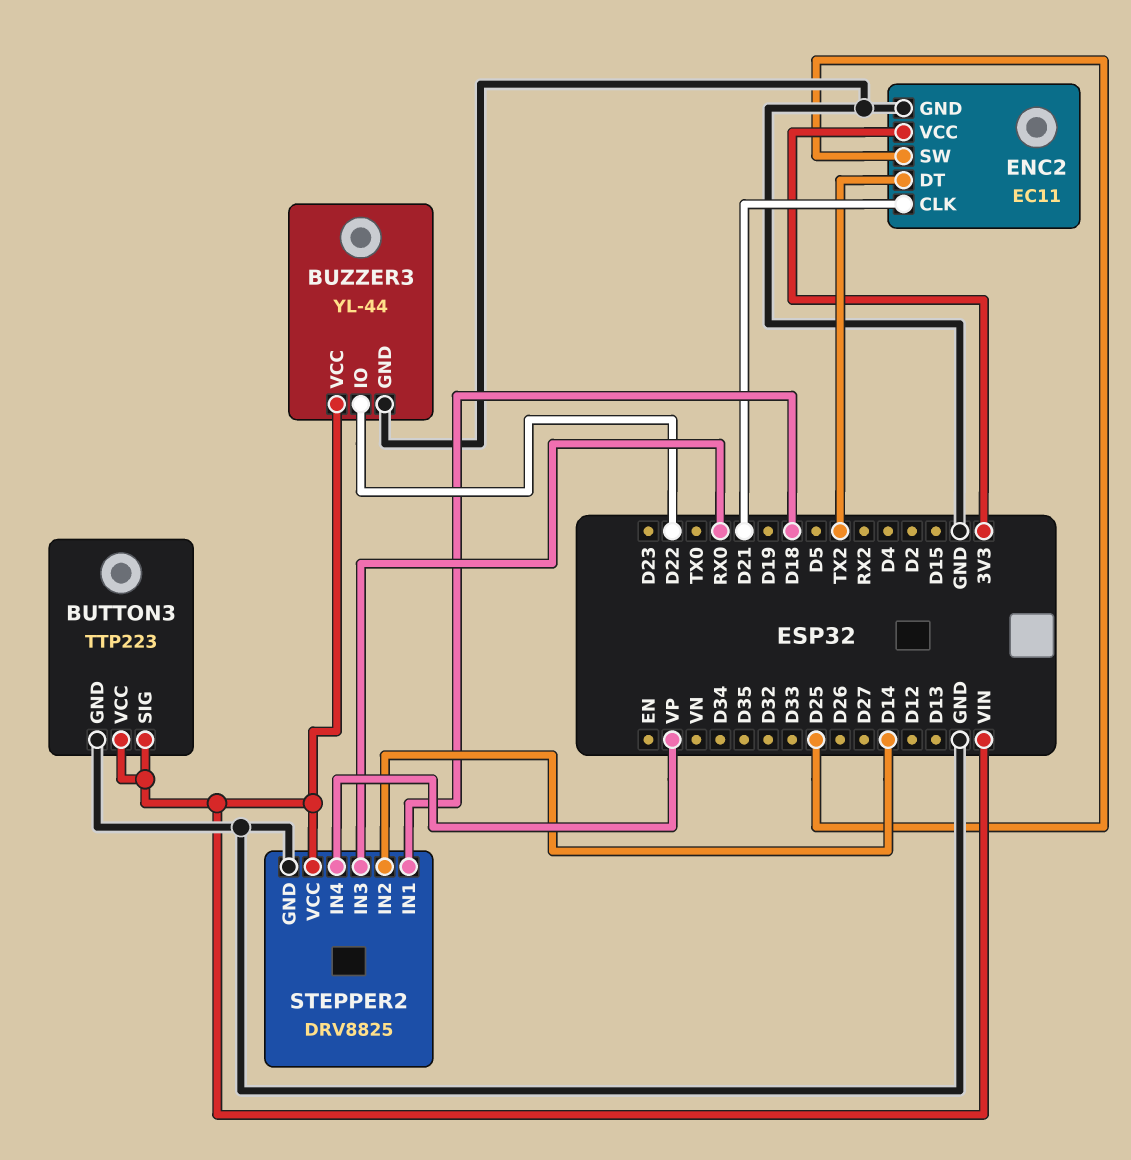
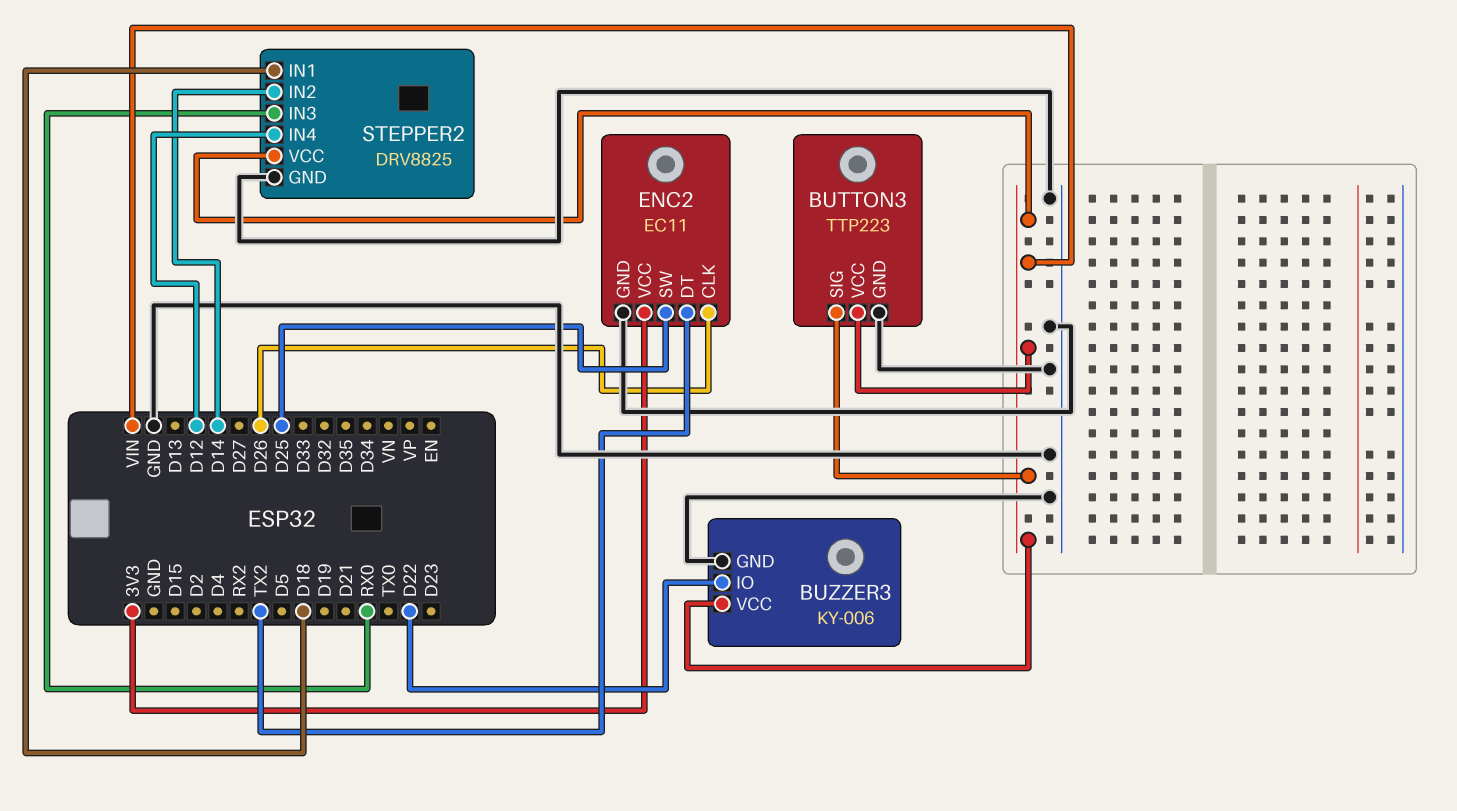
BUZZER3: YL-44 -> KY-006
ENC2 pin CLK: D21 -> D26
STEPPER2 pin IN4: VP -> D12

